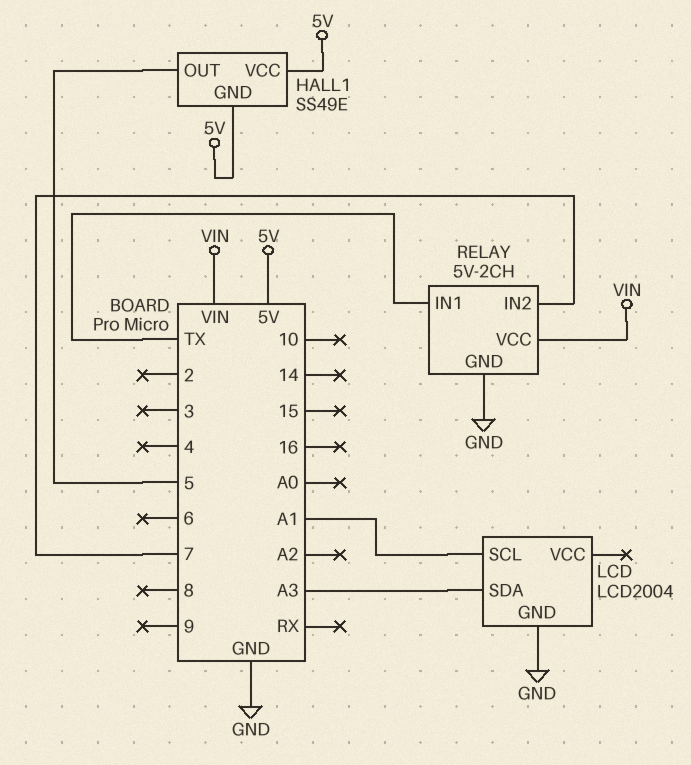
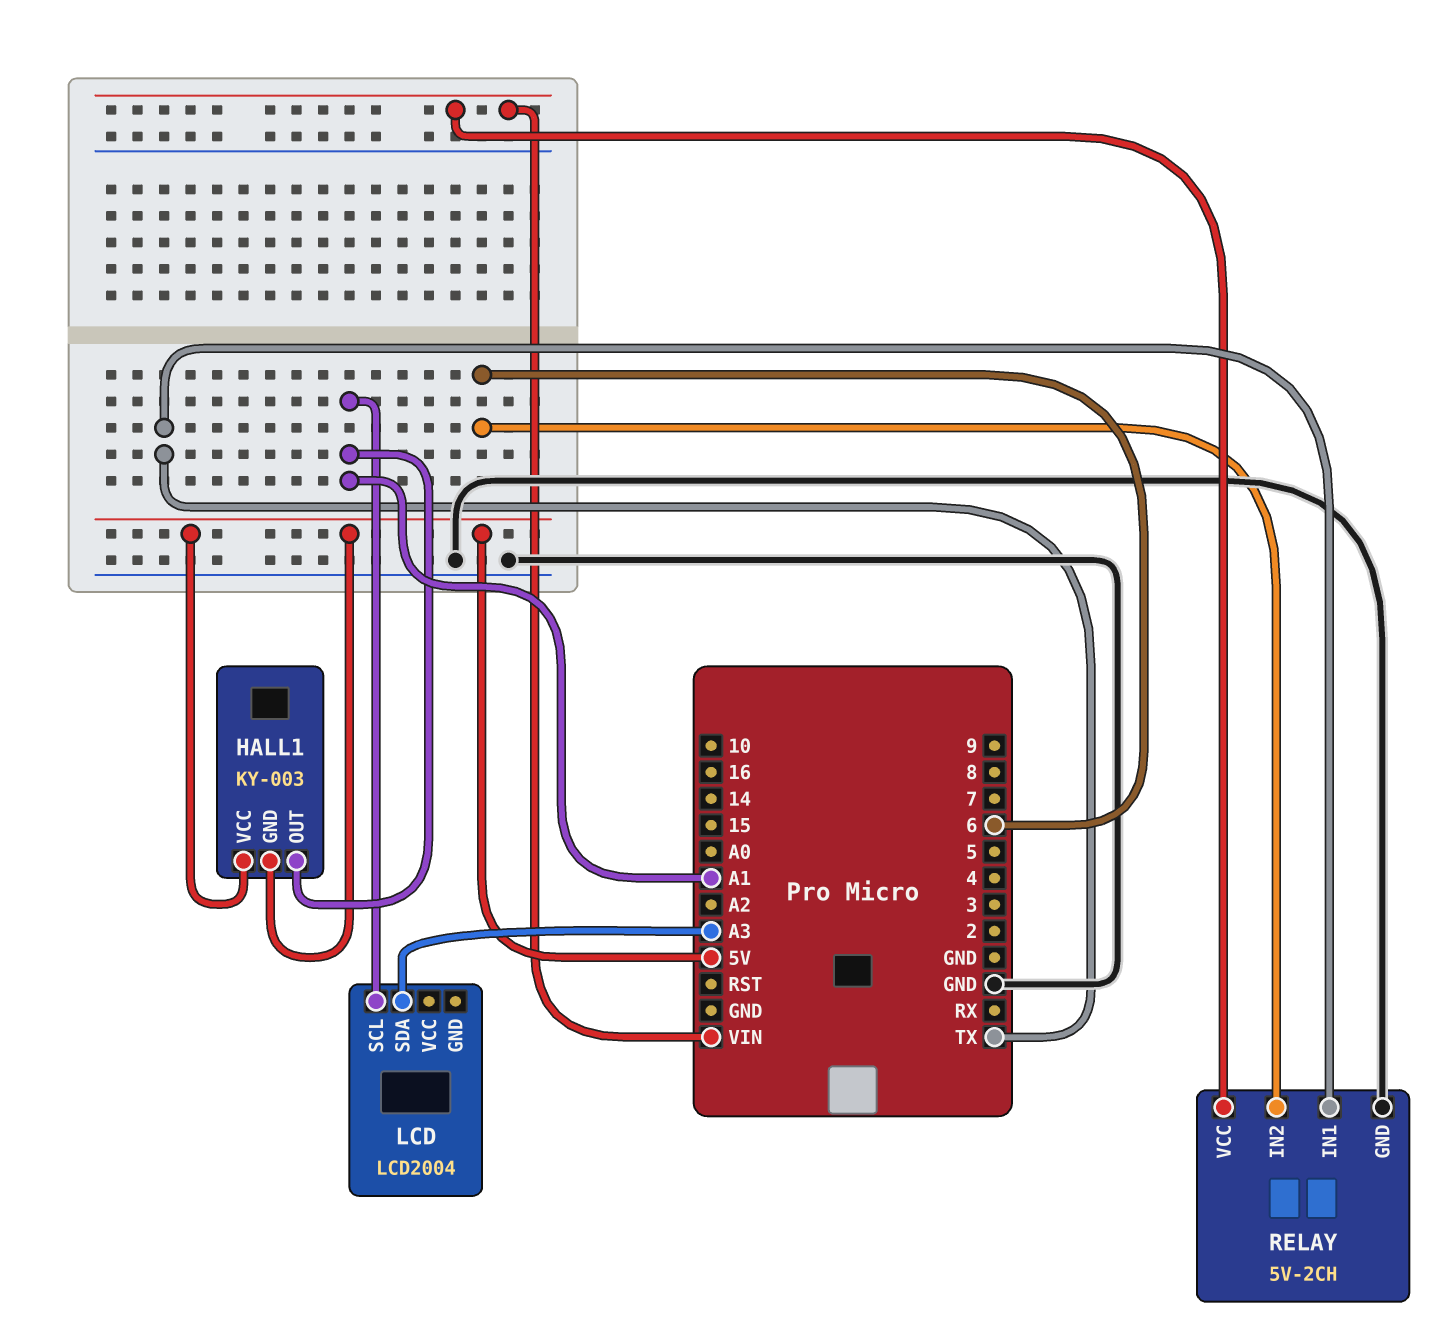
HALL1: SS49E -> KY-003
HALL1 pin OUT: 5 -> A1
LCD pin GND: GND -> none
RELAY pin IN2: 7 -> 6

